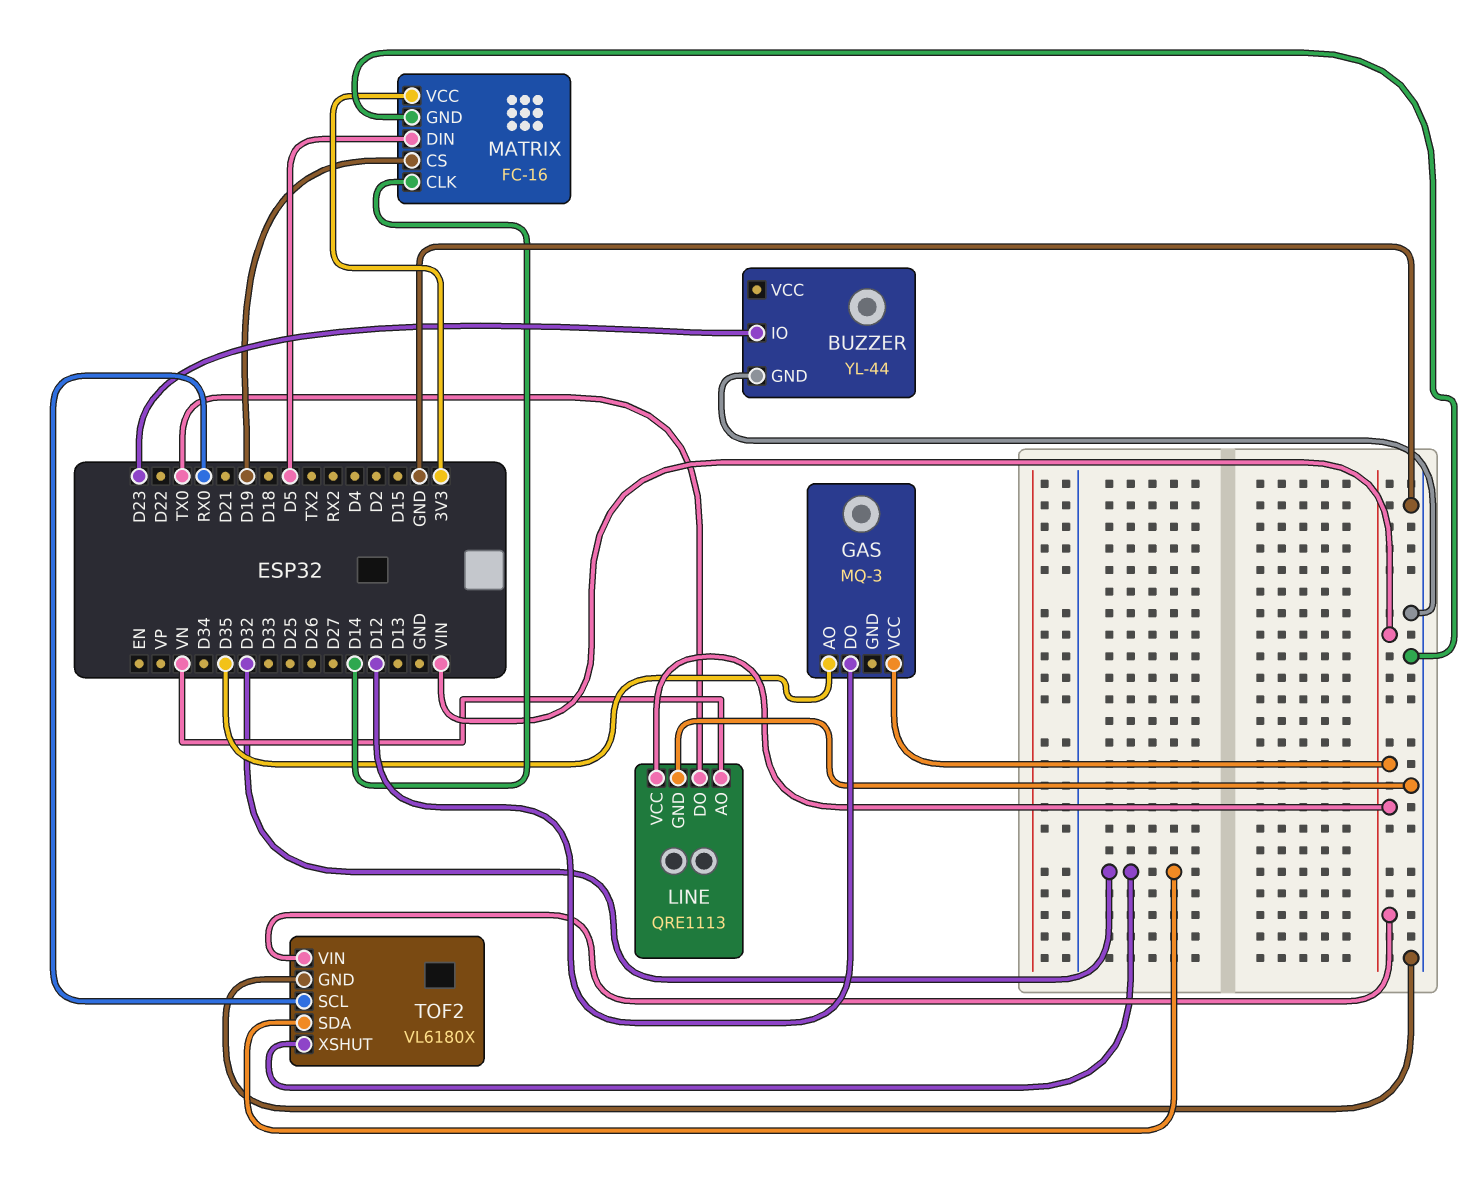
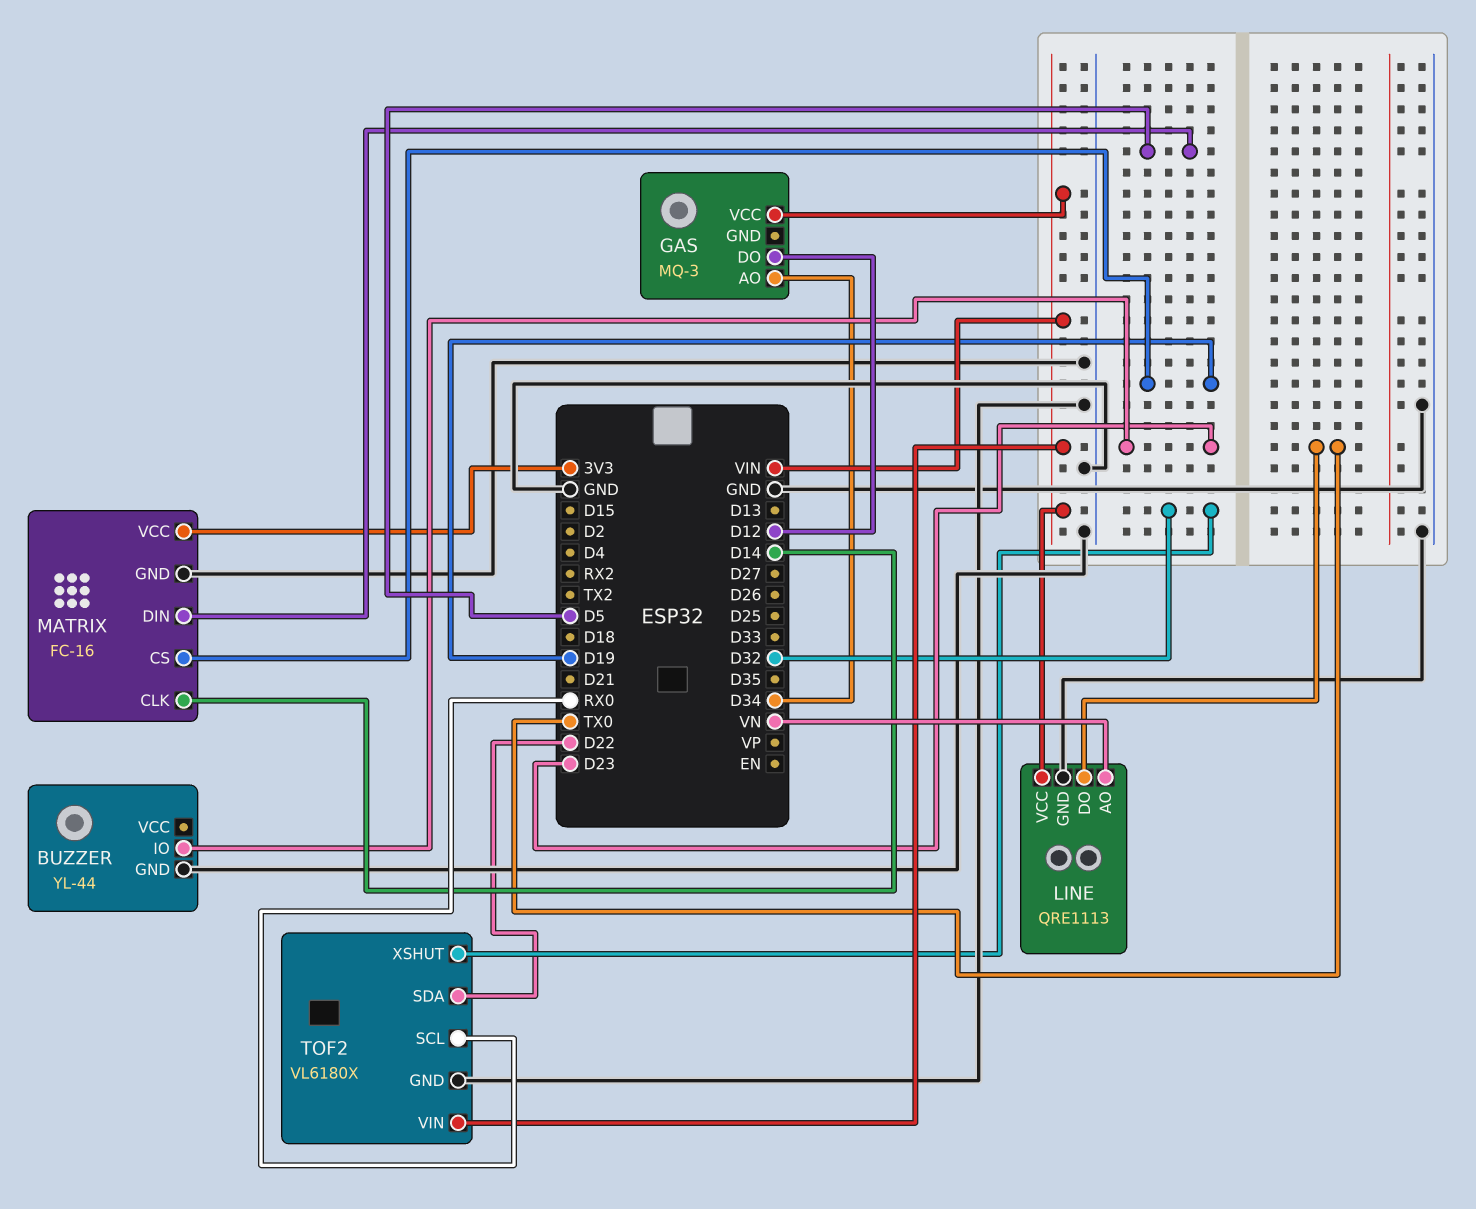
GAS pin AO: D35 -> D34
TOF2 pin SDA: D32 -> D22

